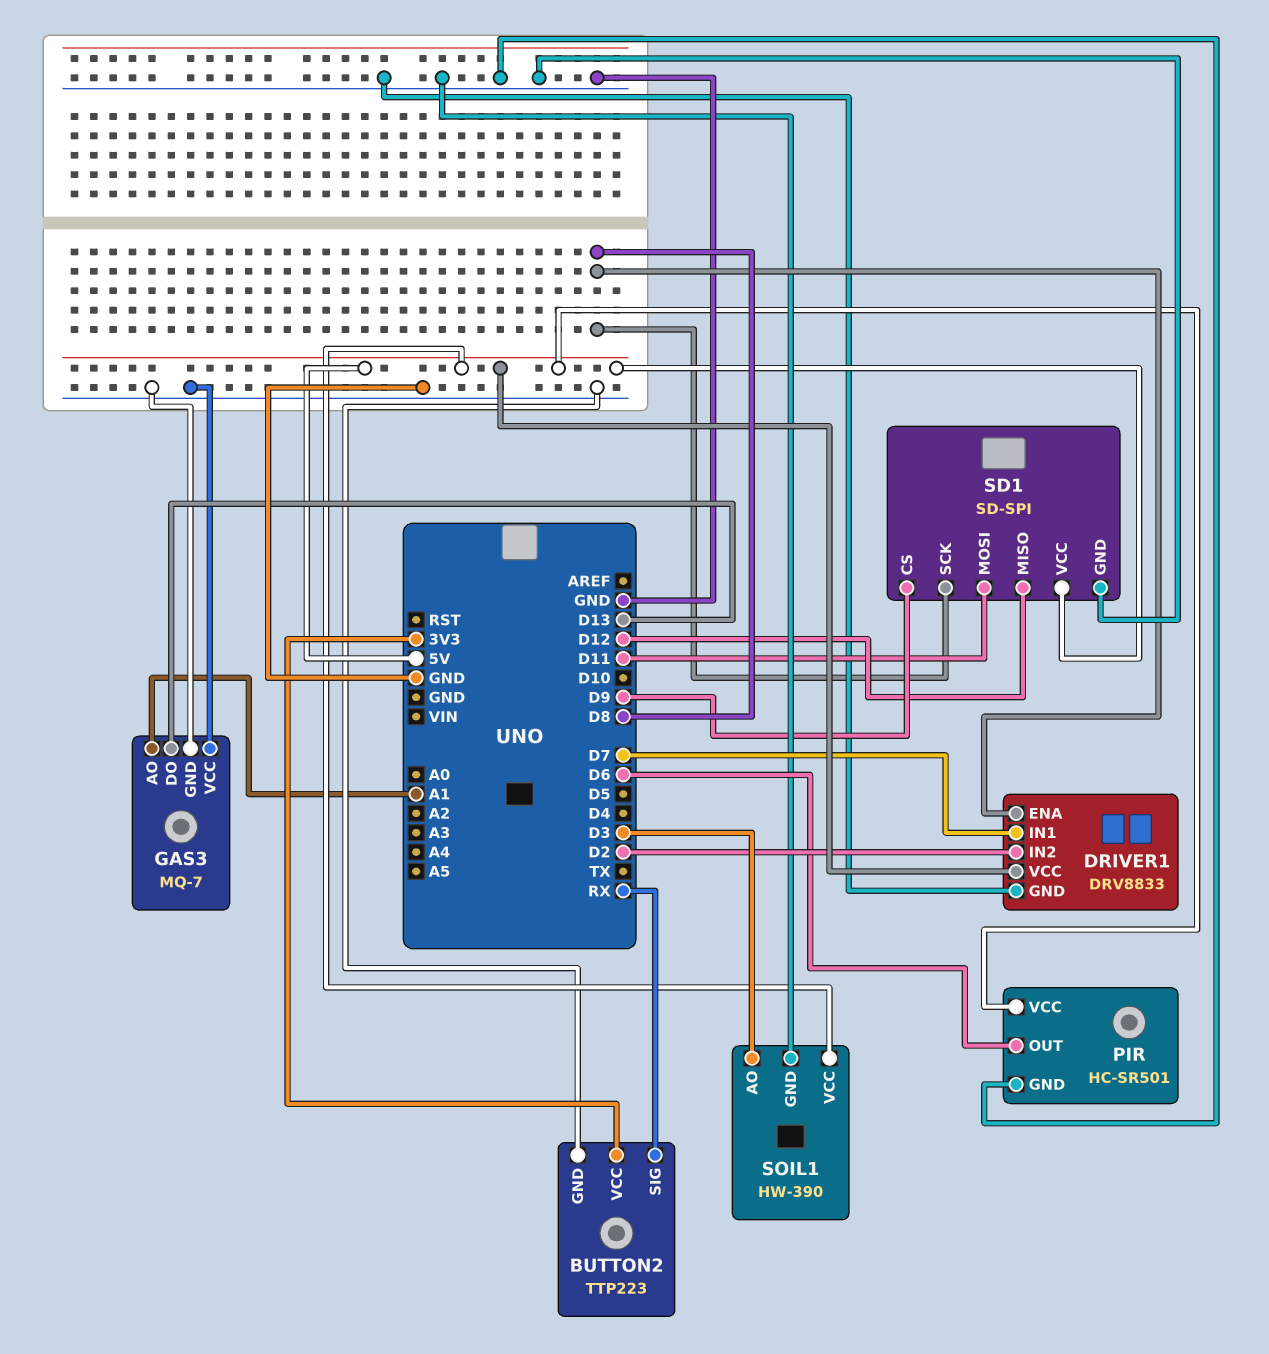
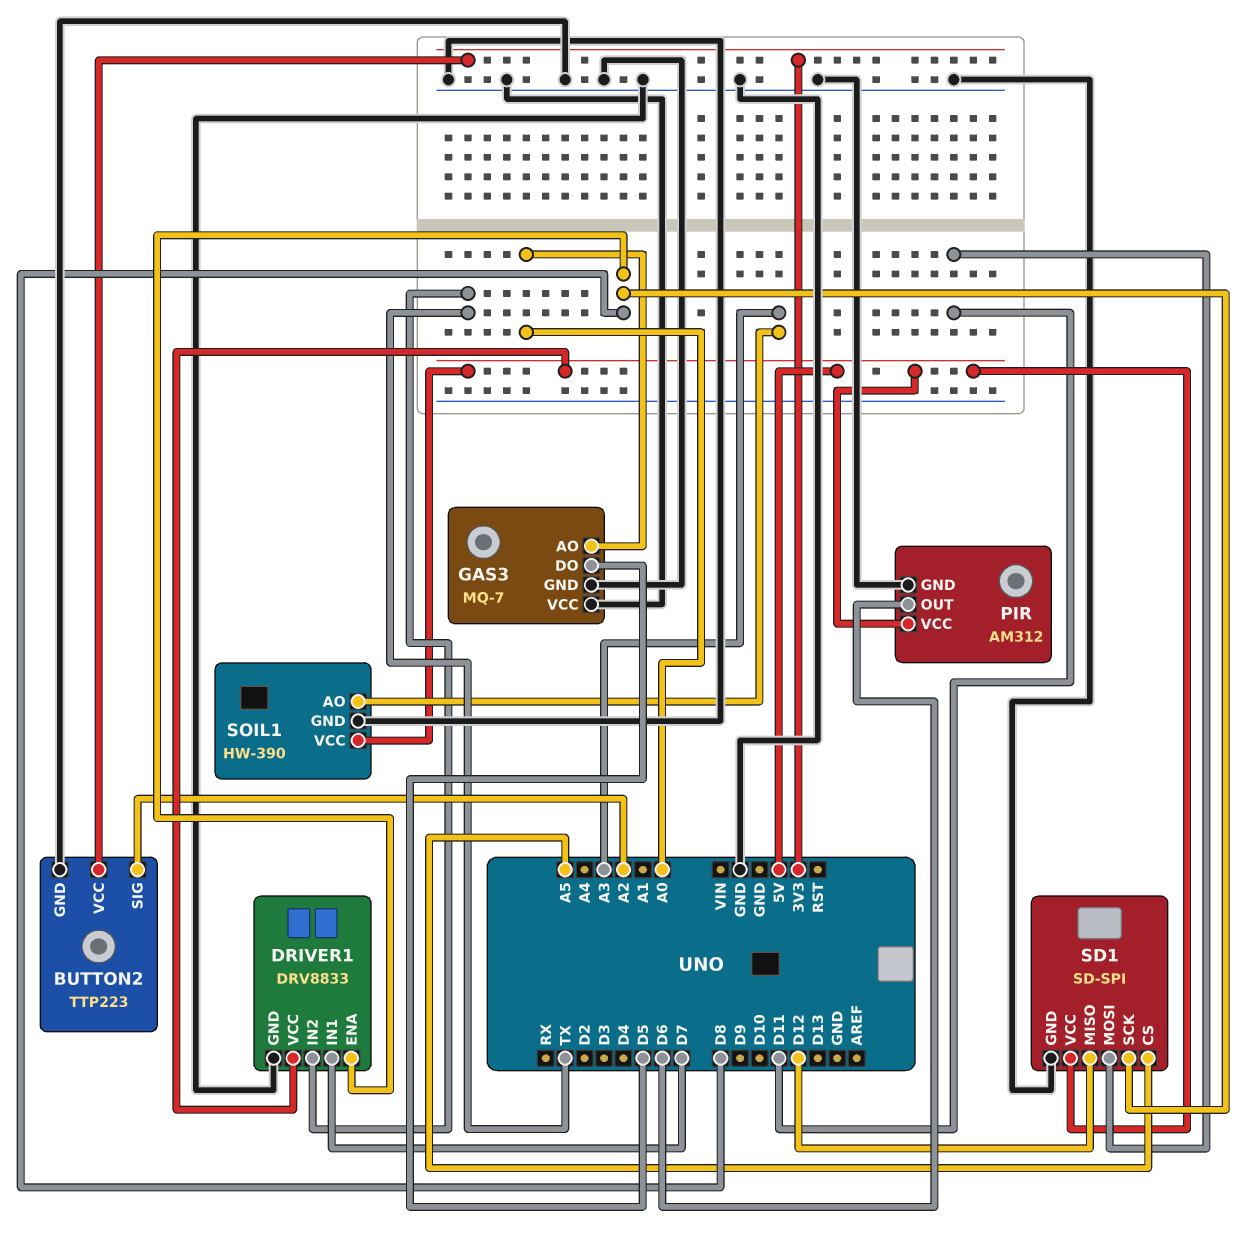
BUTTON2 pin SIG: RX -> A2
DRIVER1 pin IN2: D2 -> TX
GAS3 pin AO: A1 -> A0
GAS3 pin DO: D13 -> D5
PIR: HC-SR501 -> AM312
SD1 pin CS: D9 -> A5
SOIL1 pin AO: D3 -> A3

